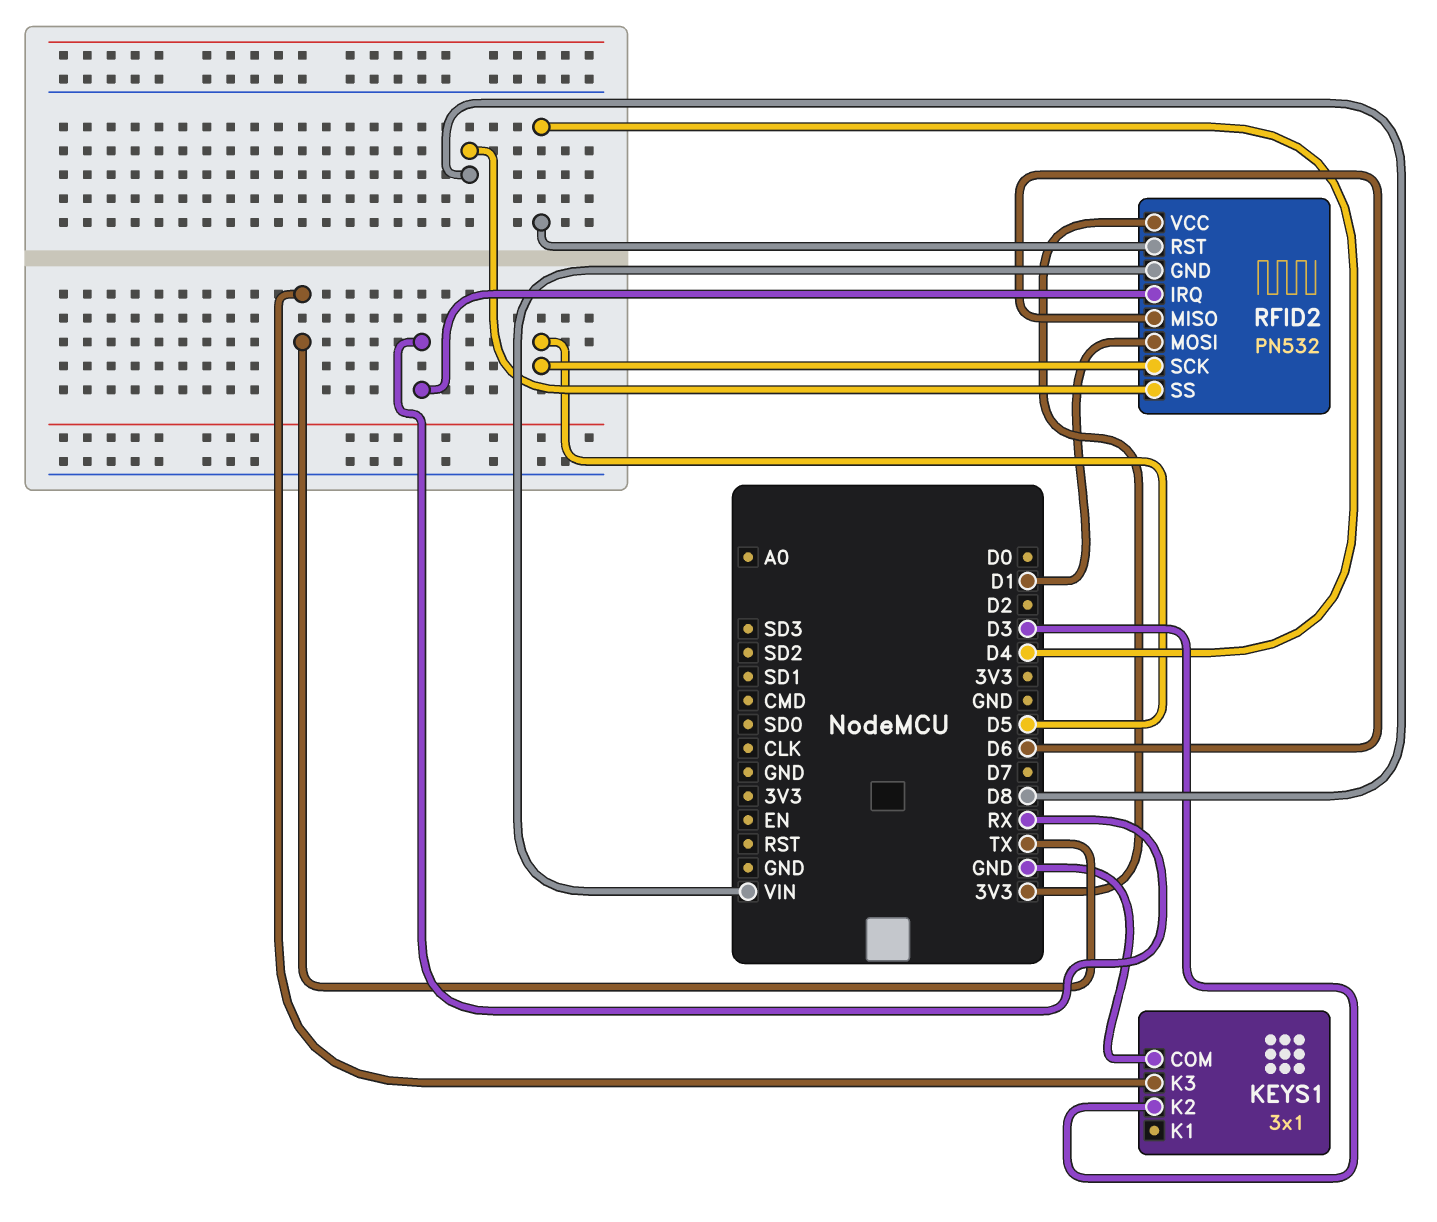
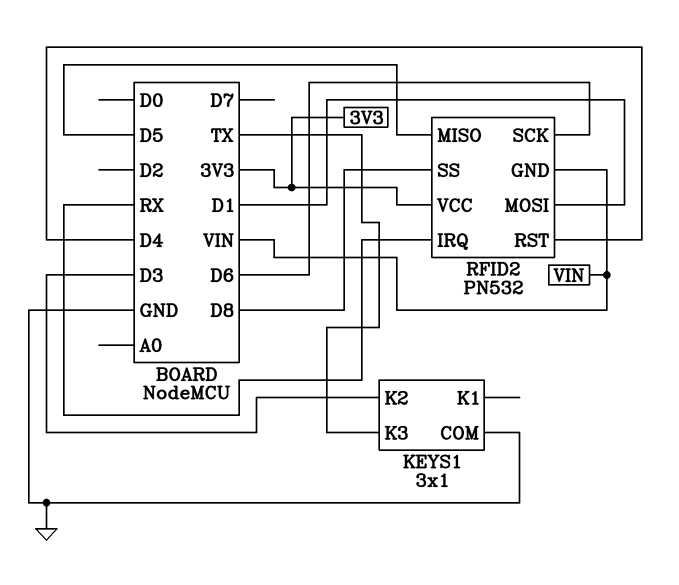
RFID2 pin MISO: D6 -> D5
RFID2 pin SCK: D5 -> D6

